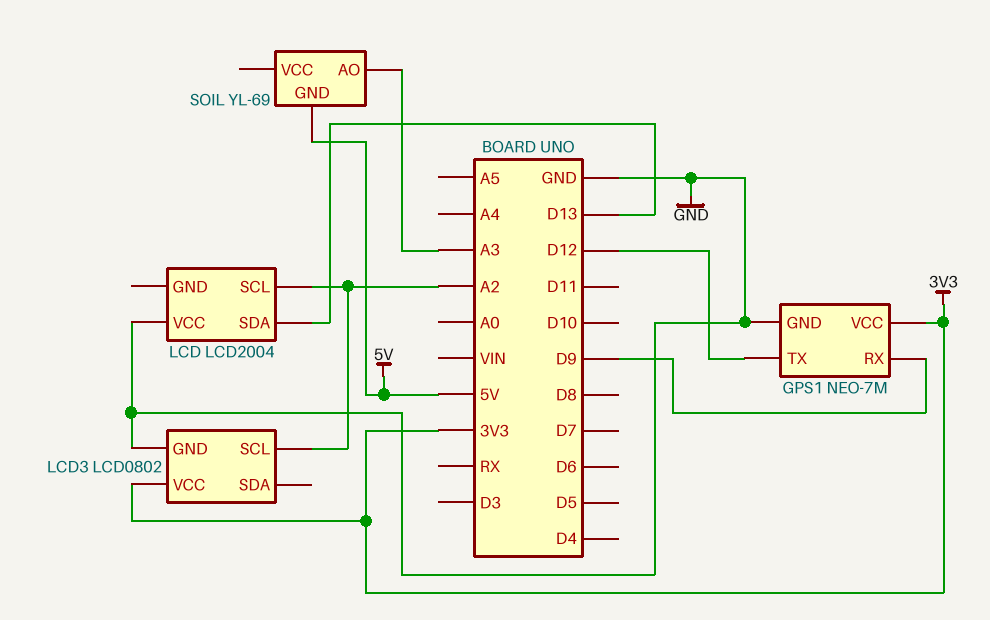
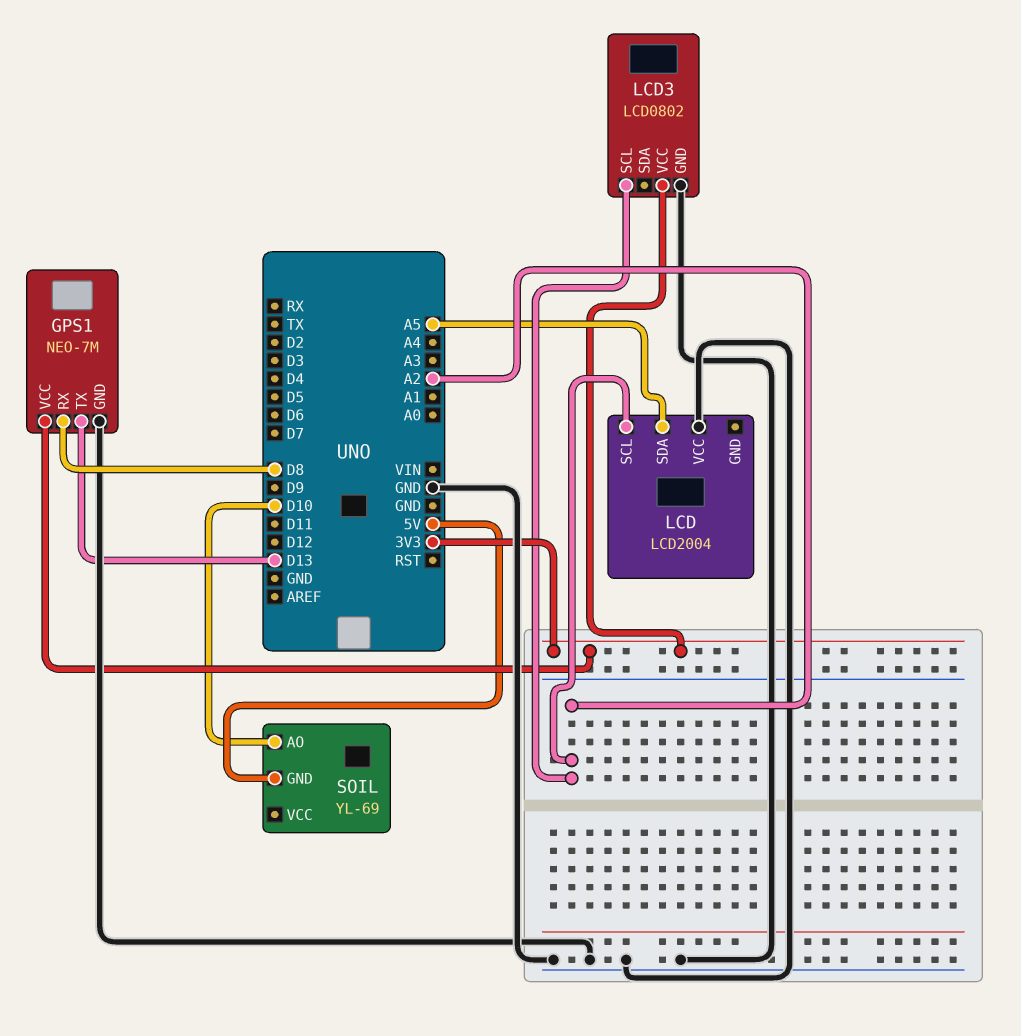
GPS1 pin RX: D9 -> D8
GPS1 pin TX: D12 -> D13
LCD pin SDA: D13 -> A5
SOIL pin AO: A3 -> D10

